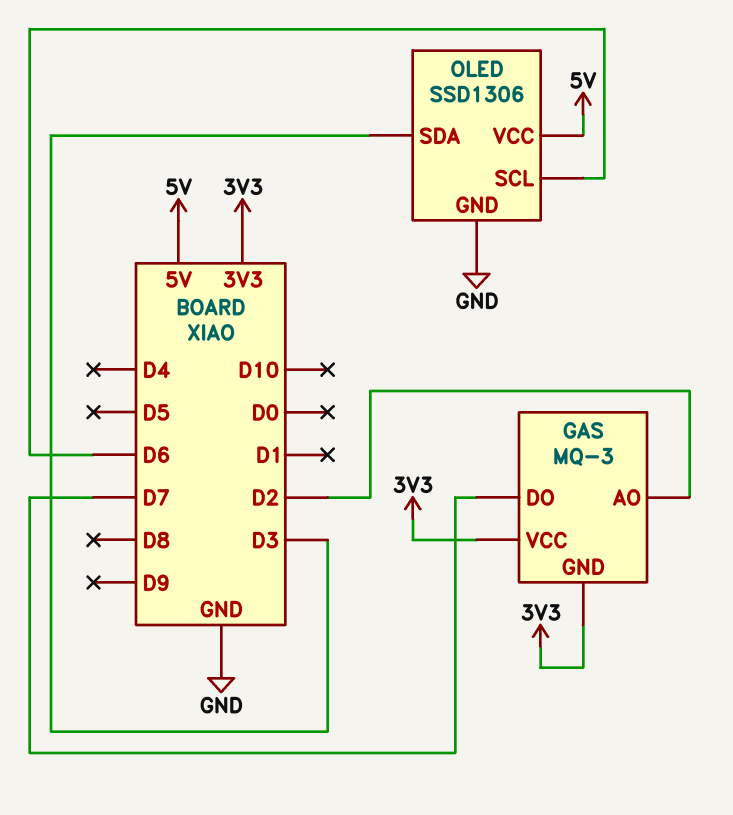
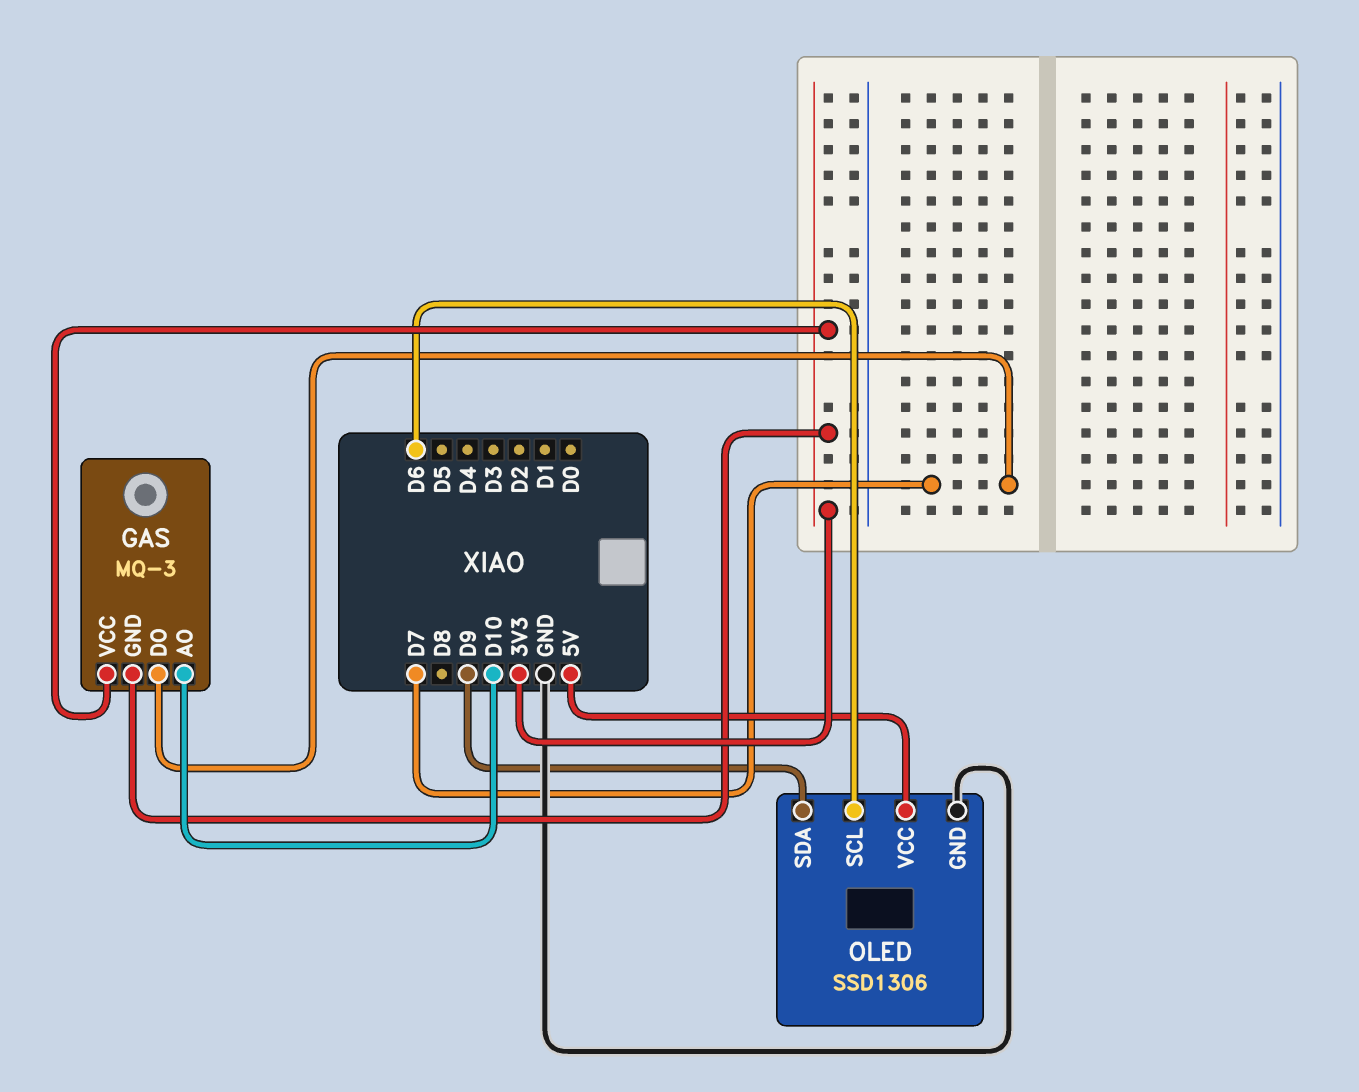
GAS pin AO: D2 -> D10
OLED pin SDA: D3 -> D9

